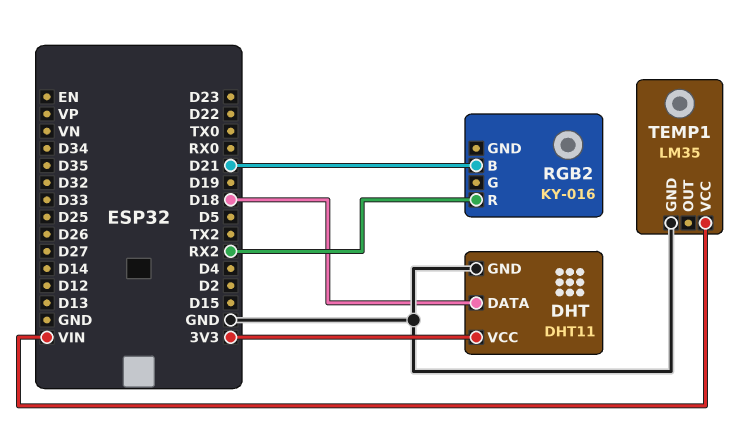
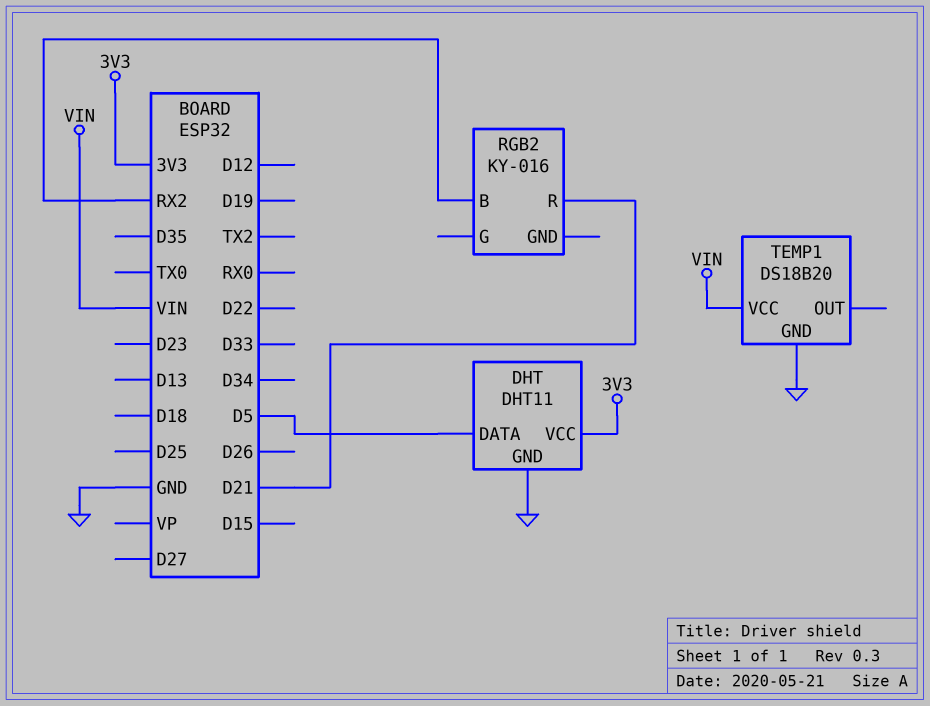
DHT pin DATA: D18 -> D5
RGB2 pin B: D21 -> RX2
RGB2 pin R: RX2 -> D21
TEMP1: LM35 -> DS18B20

